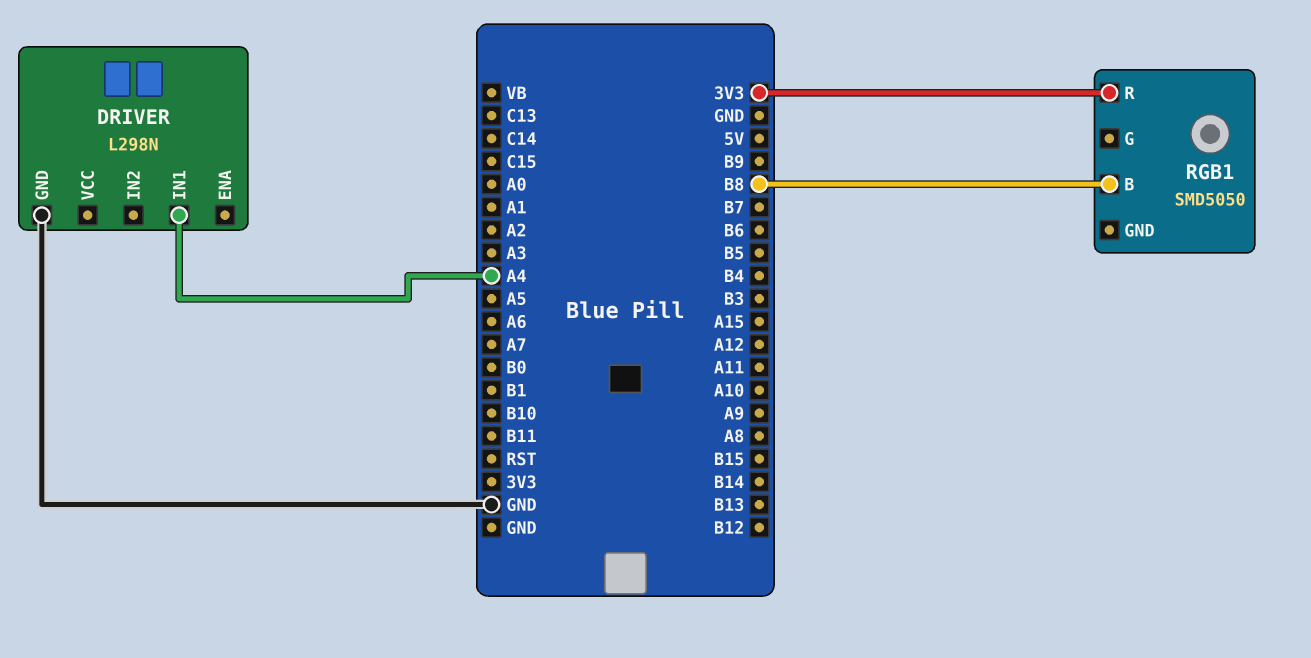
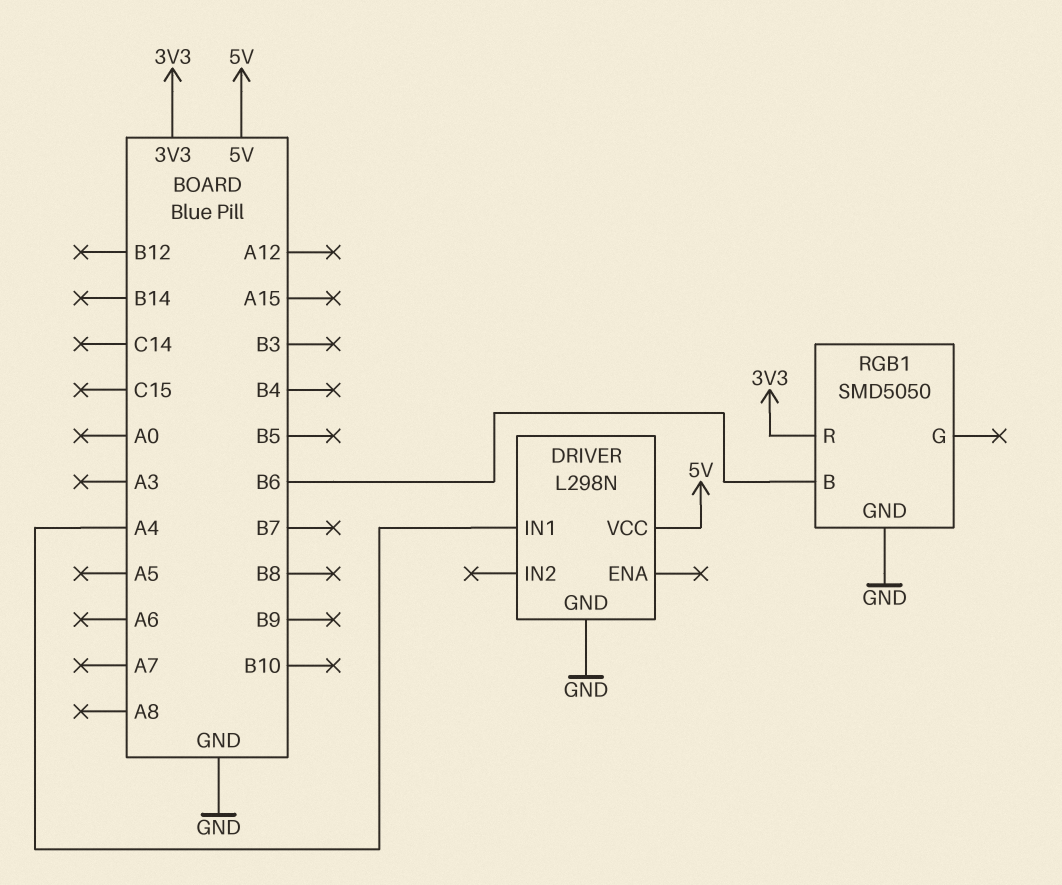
DRIVER pin VCC: none -> 5V
RGB1 pin B: B8 -> B6
RGB1 pin GND: none -> GND

